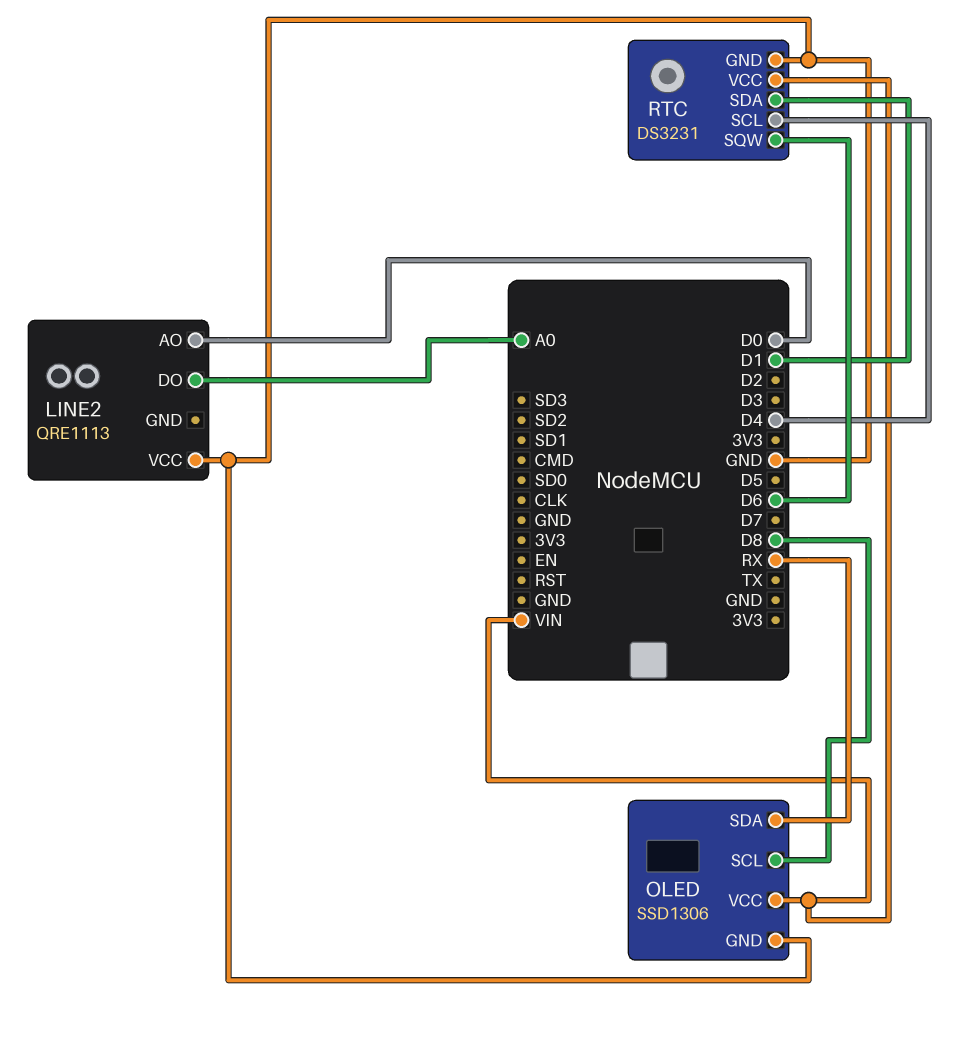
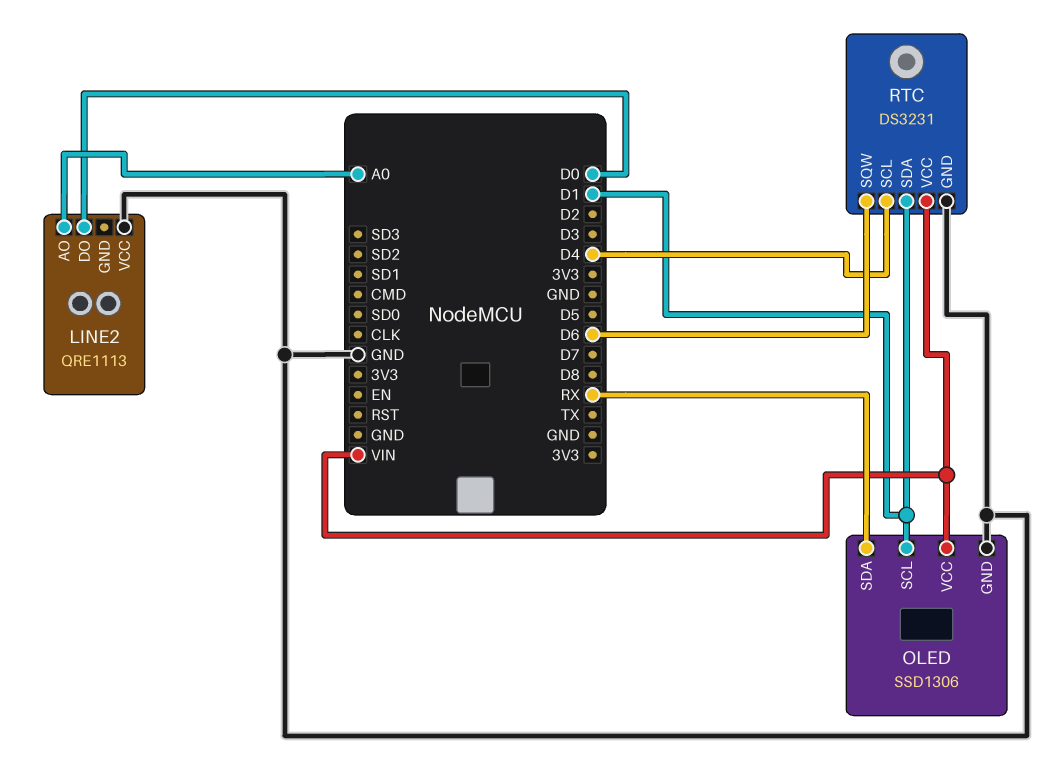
LINE2 pin AO: D0 -> A0
LINE2 pin DO: A0 -> D0
OLED pin SCL: D8 -> D1

